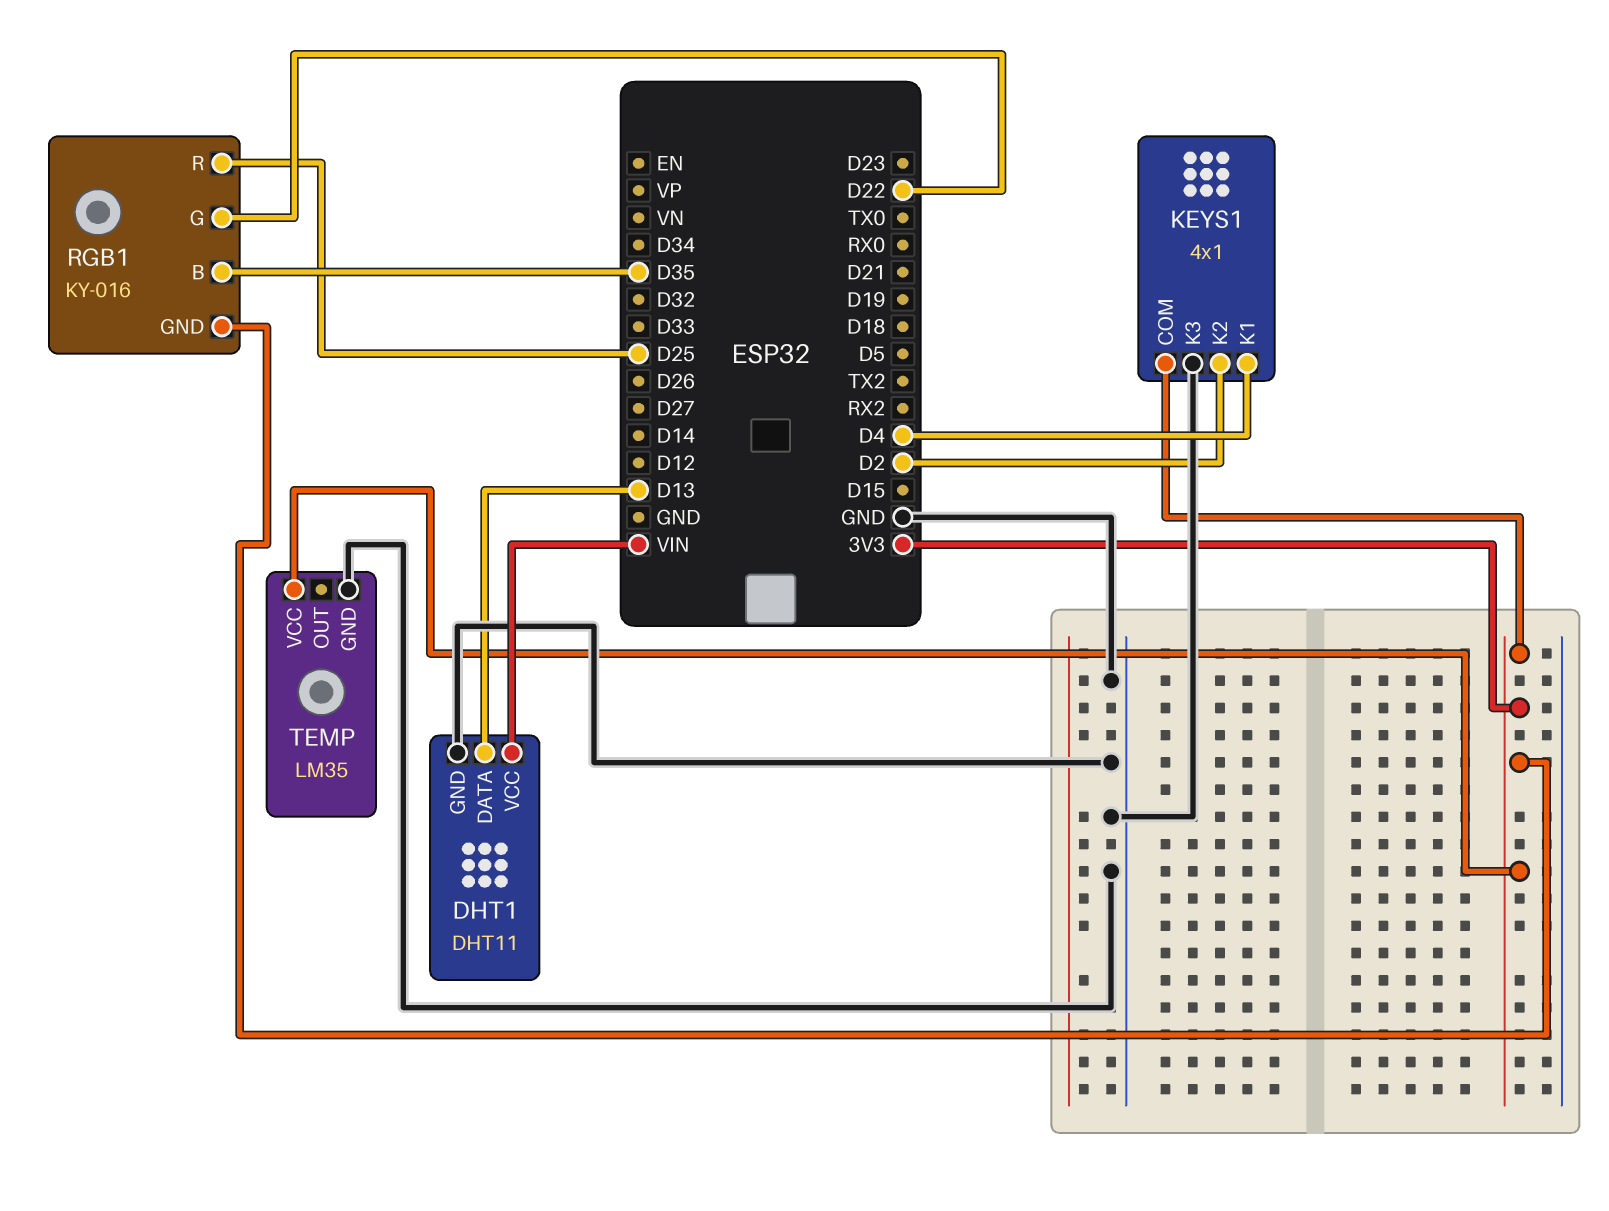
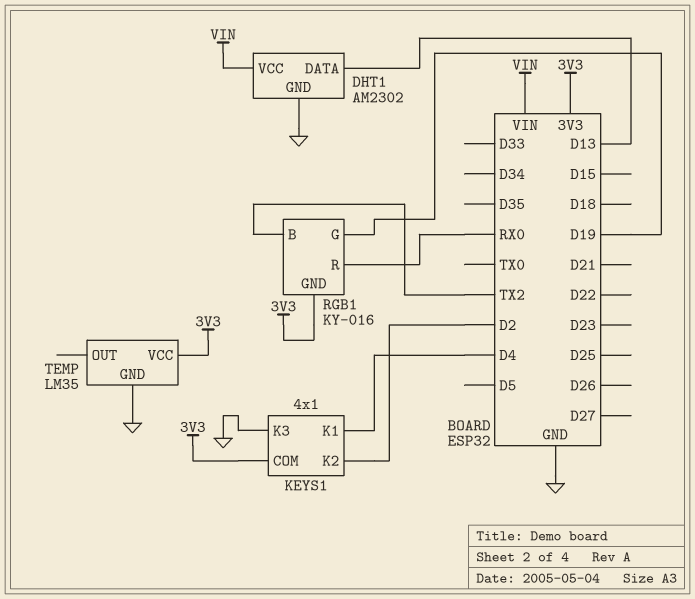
DHT1: DHT11 -> AM2302
RGB1 pin B: D35 -> TX2
RGB1 pin G: D22 -> D19
RGB1 pin R: D25 -> RX0

